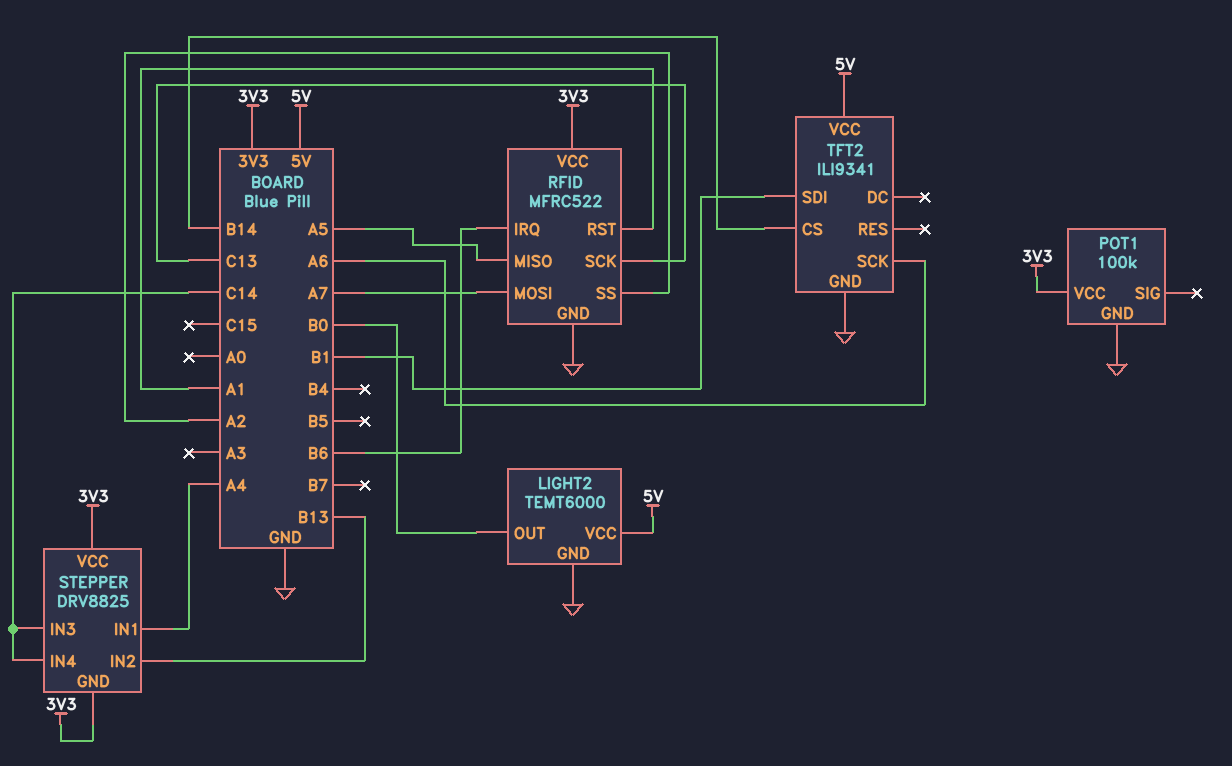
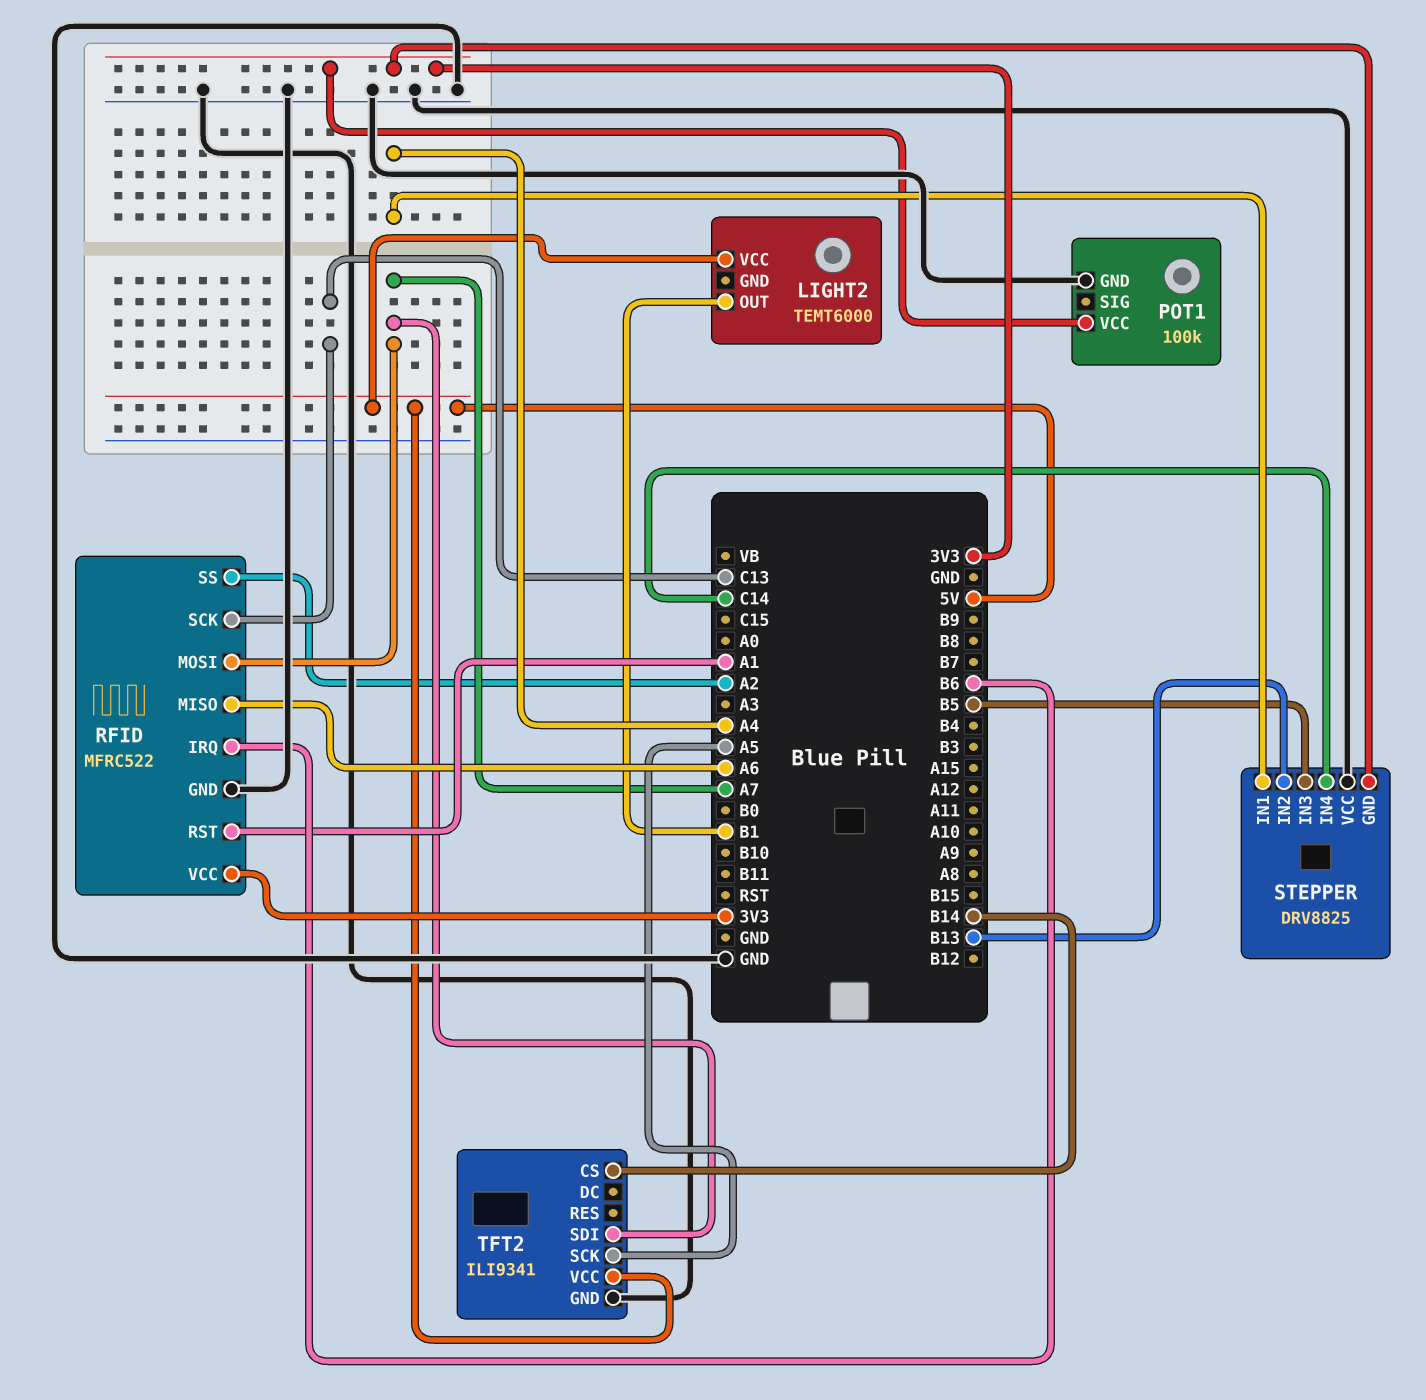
LIGHT2 pin GND: GND -> none
LIGHT2 pin OUT: B0 -> B1
RFID pin MISO: A5 -> A6
STEPPER pin IN3: C14 -> B5
STEPPER pin VCC: 3V3 -> GND
TFT2 pin SCK: A6 -> A5
TFT2 pin SDI: B1 -> A7

